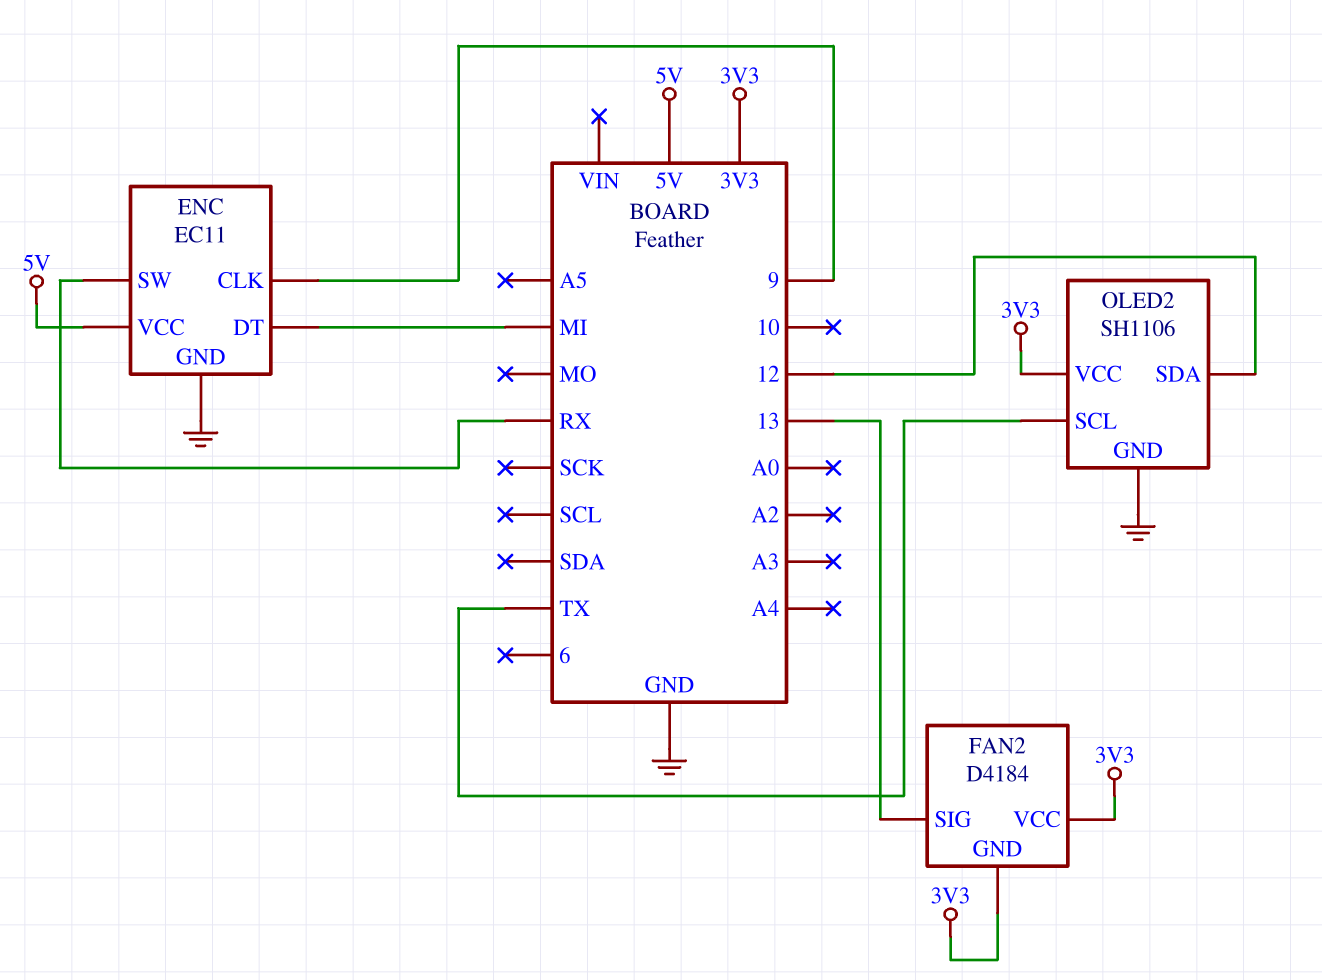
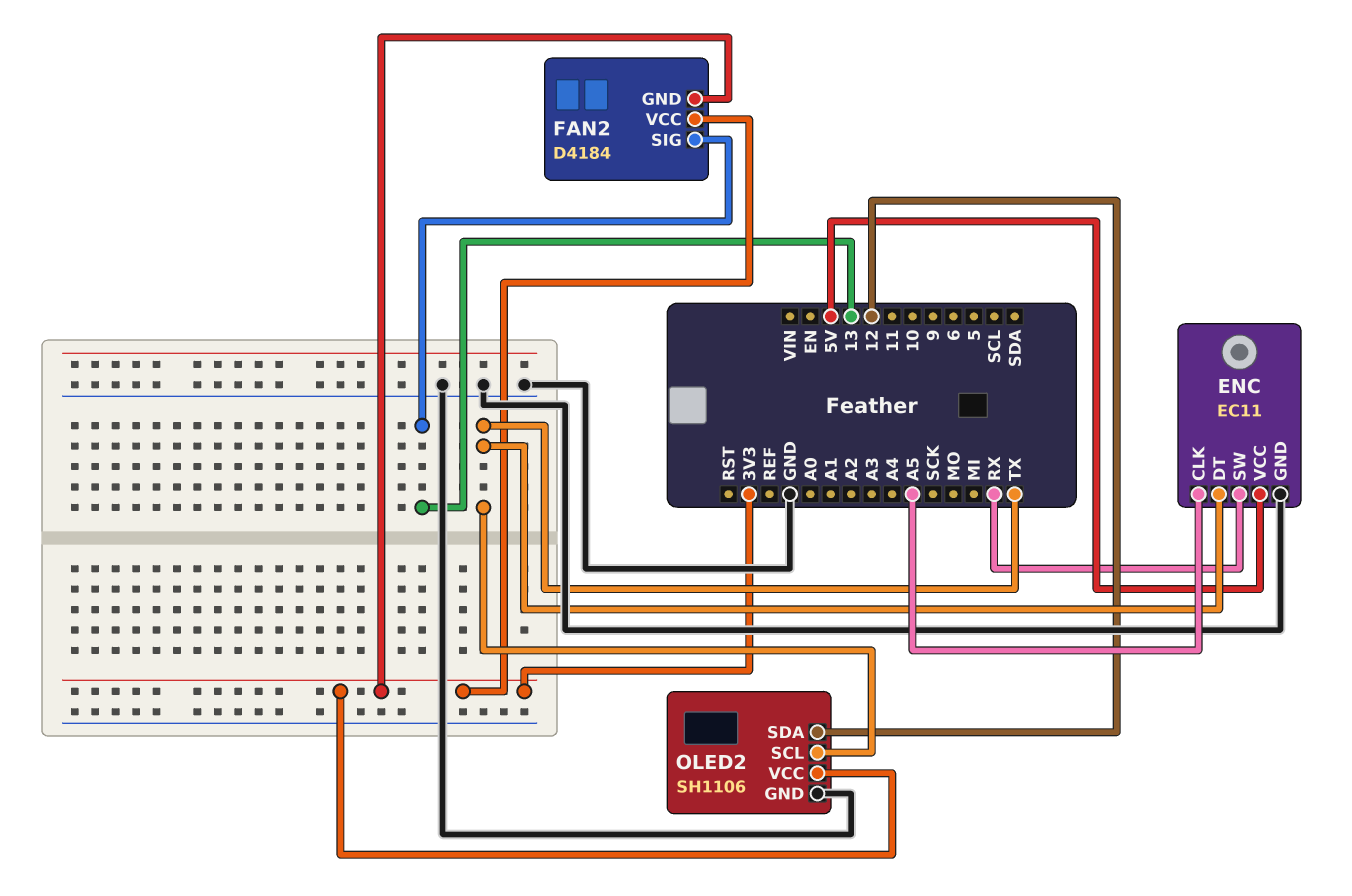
ENC pin CLK: 9 -> A5
ENC pin DT: MI -> TX

